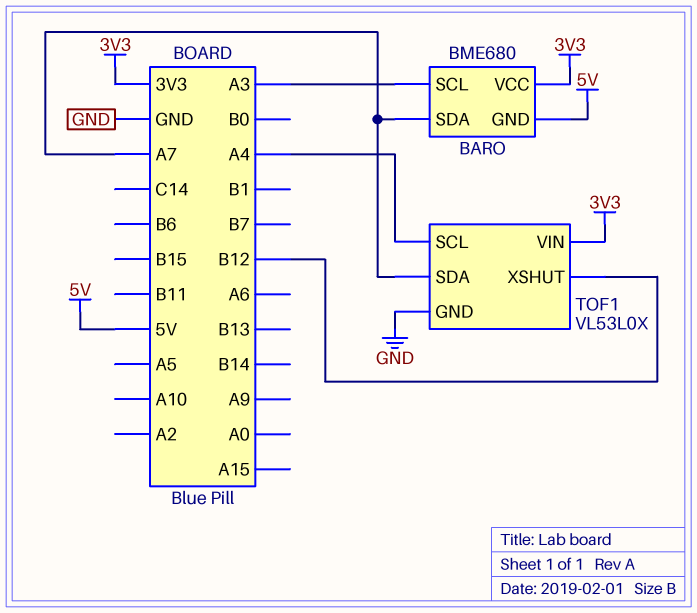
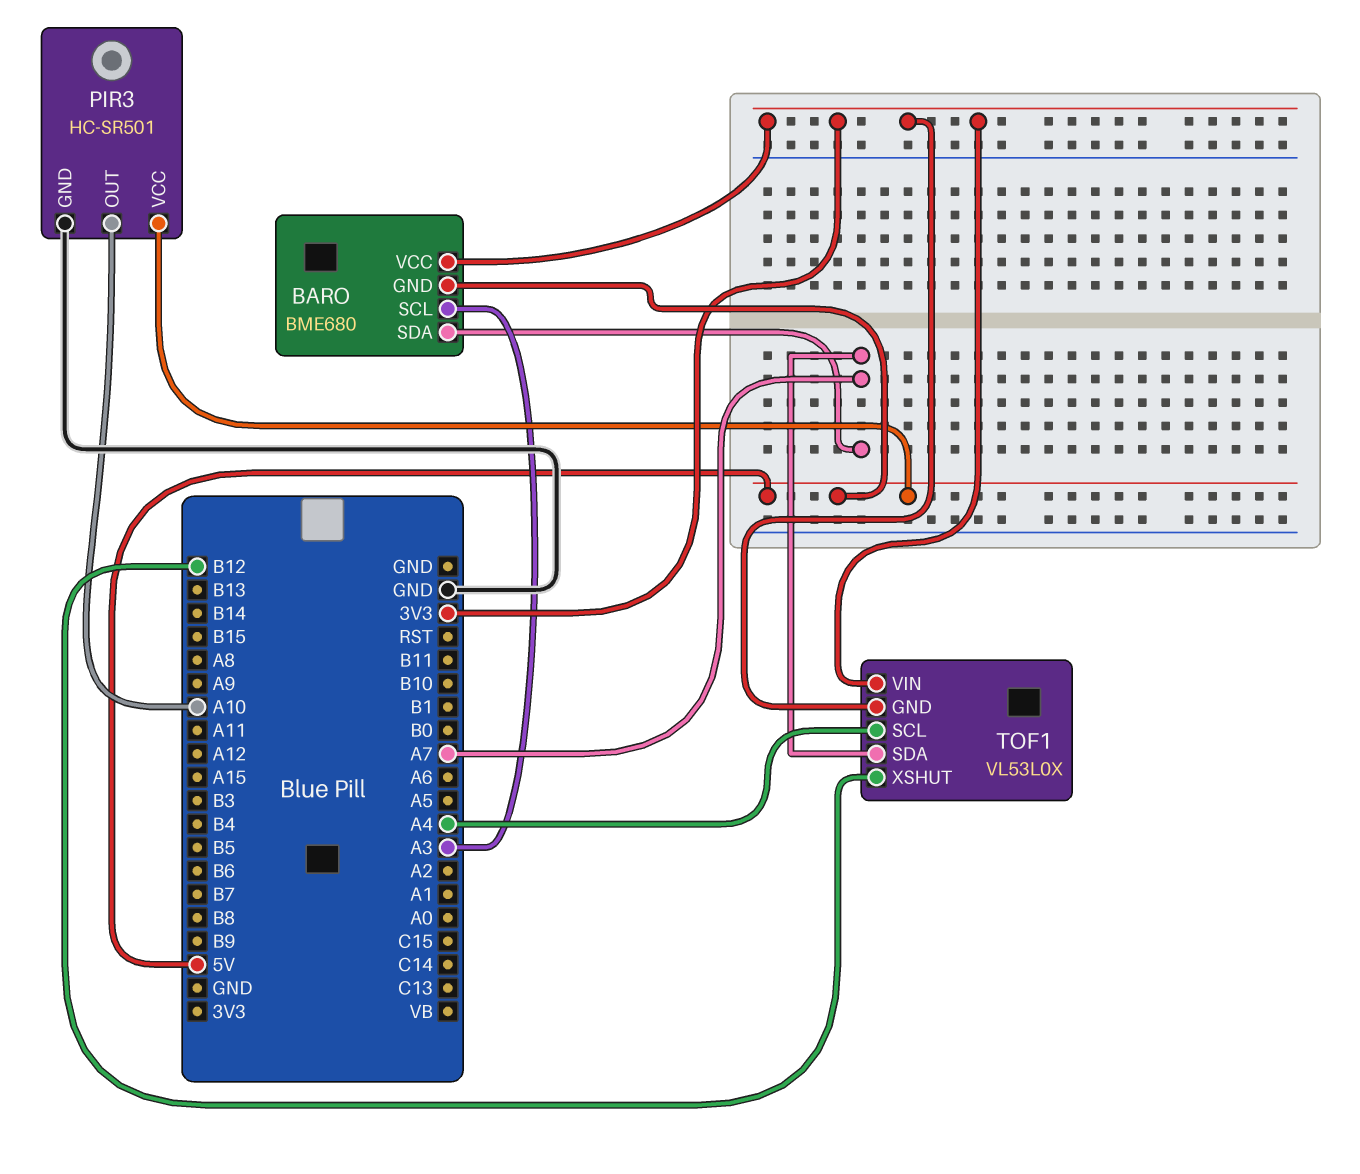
PIR3: none -> HC-SR501
PIR3 pin GND: none -> GND
PIR3 pin OUT: none -> A10
PIR3 pin VCC: none -> 5V
TOF1 pin GND: GND -> 3V3

